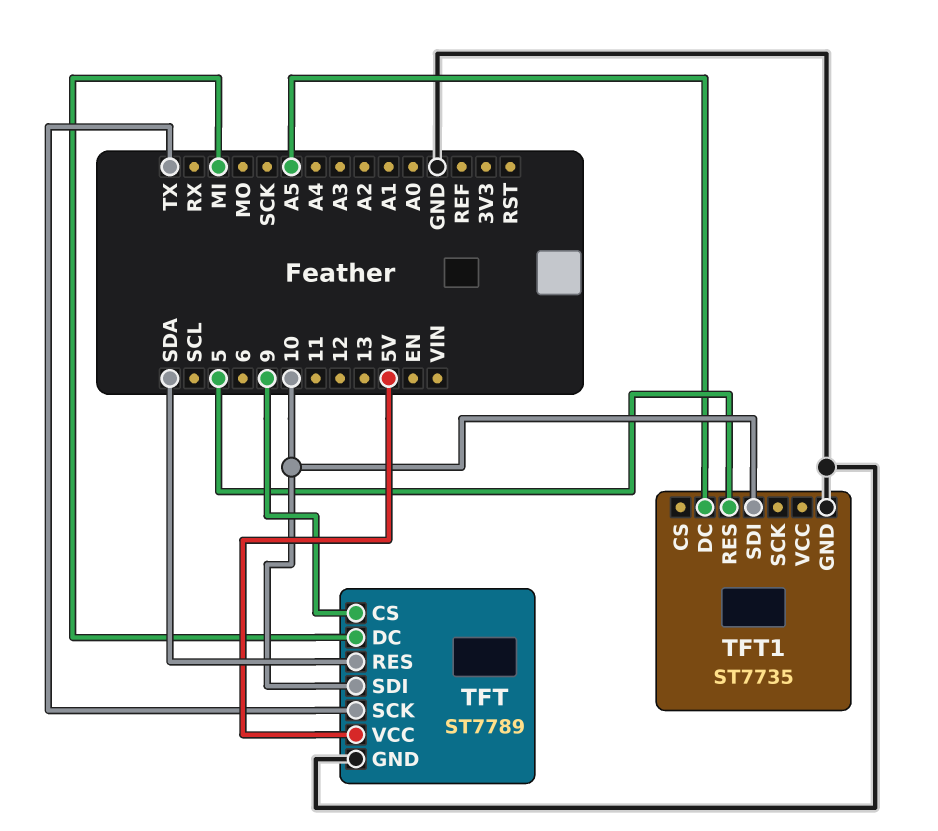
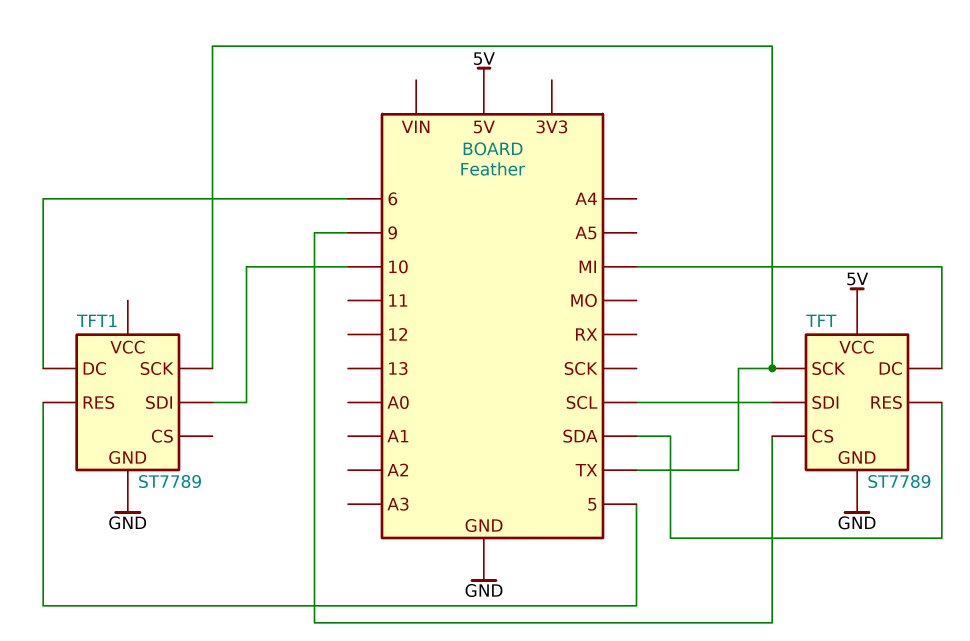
TFT pin SDI: 10 -> SCL
TFT1: ST7735 -> ST7789
TFT1 pin DC: A5 -> 6
TFT1 pin SCK: none -> TX

